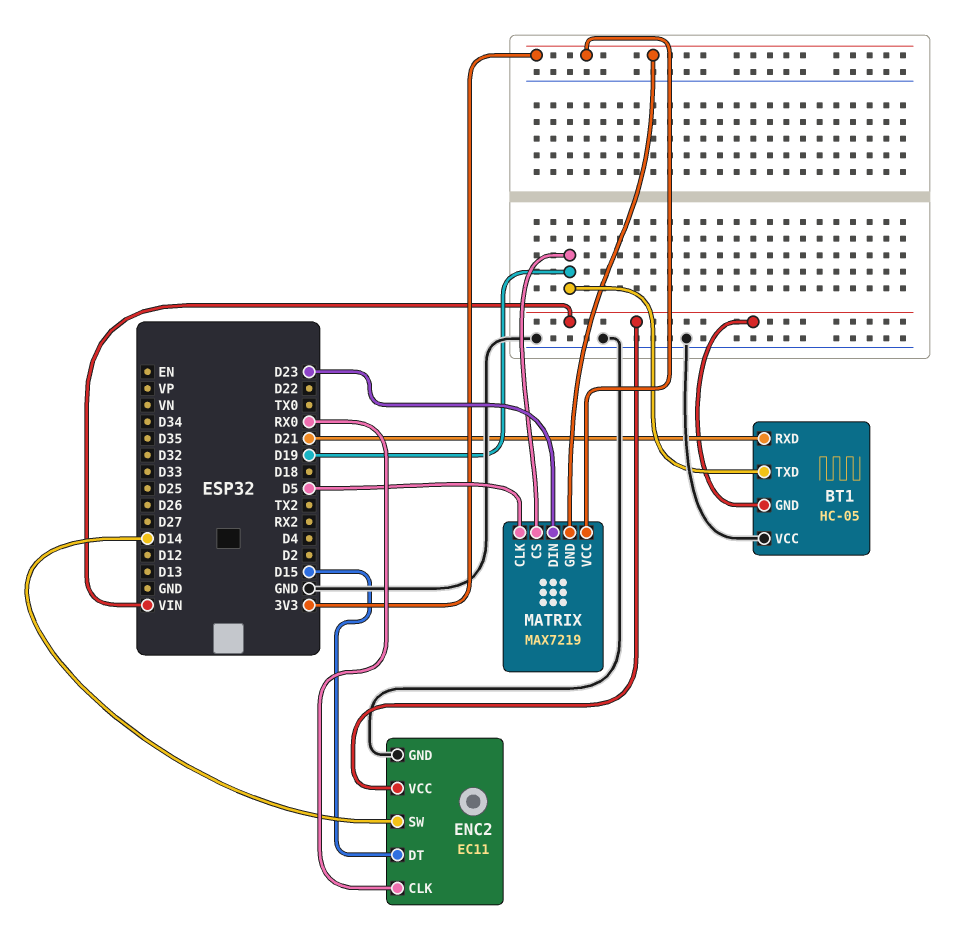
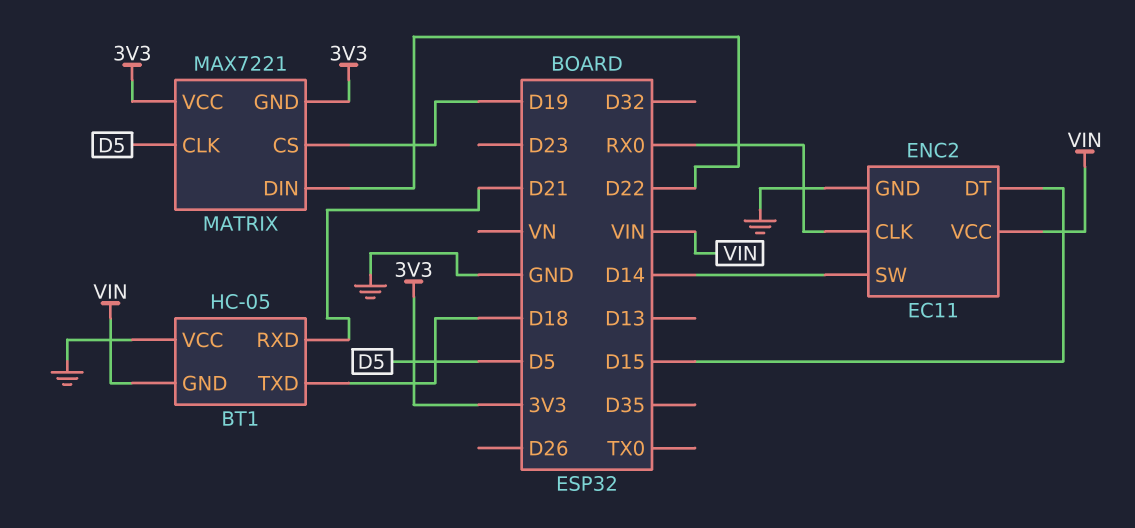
BT1 pin TXD: D19 -> D18
MATRIX: MAX7219 -> MAX7221
MATRIX pin DIN: D23 -> D22

